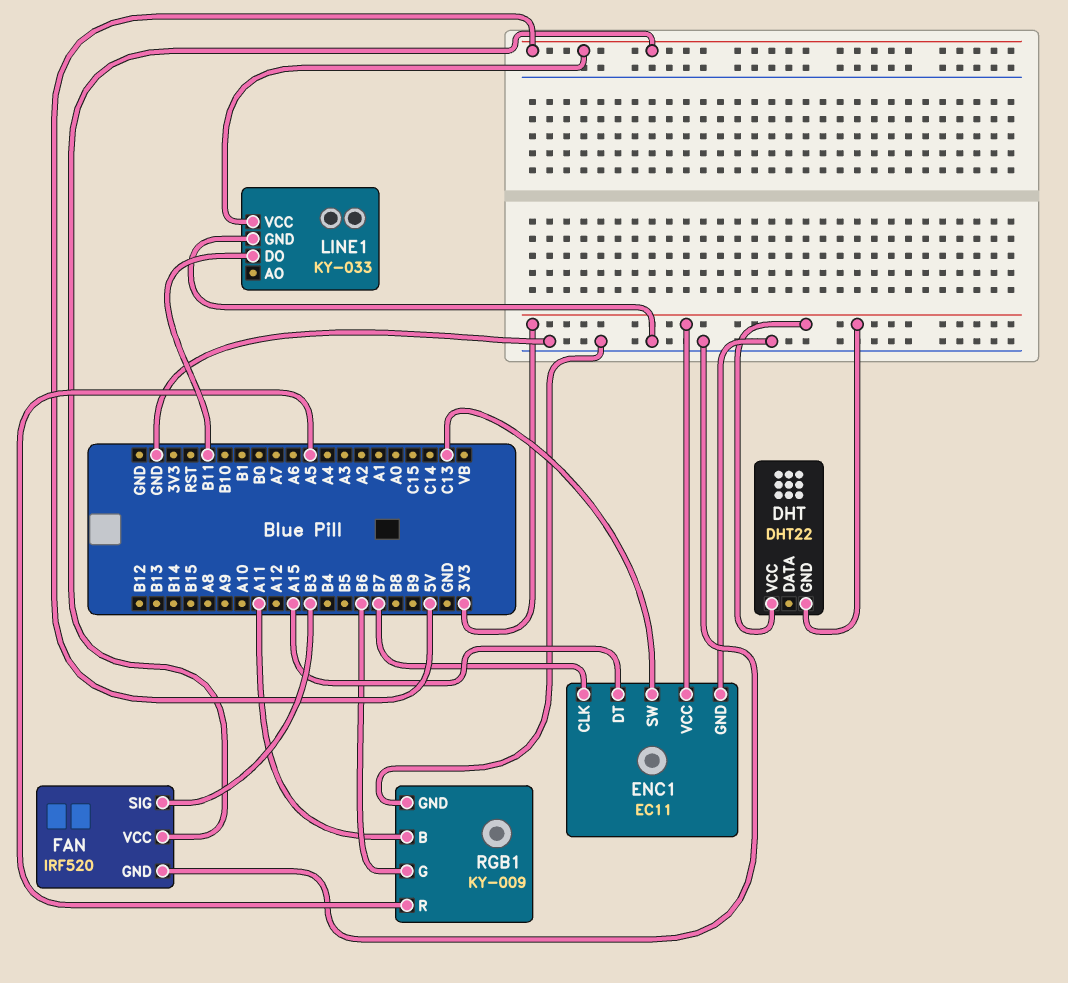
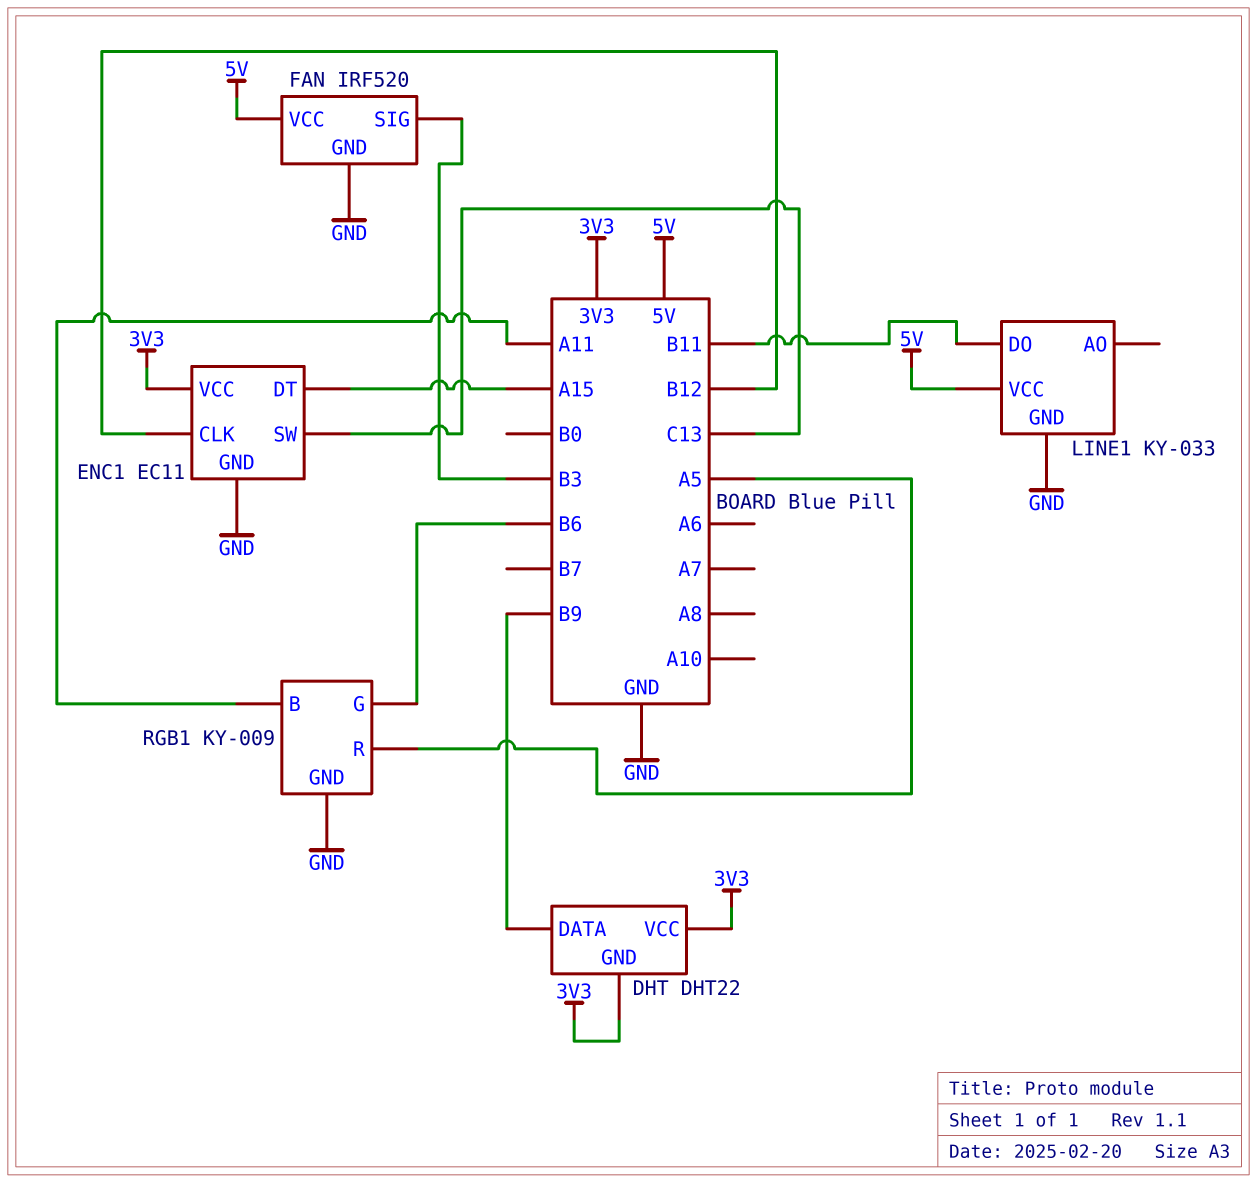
DHT pin DATA: none -> B9
ENC1 pin CLK: B7 -> B12

